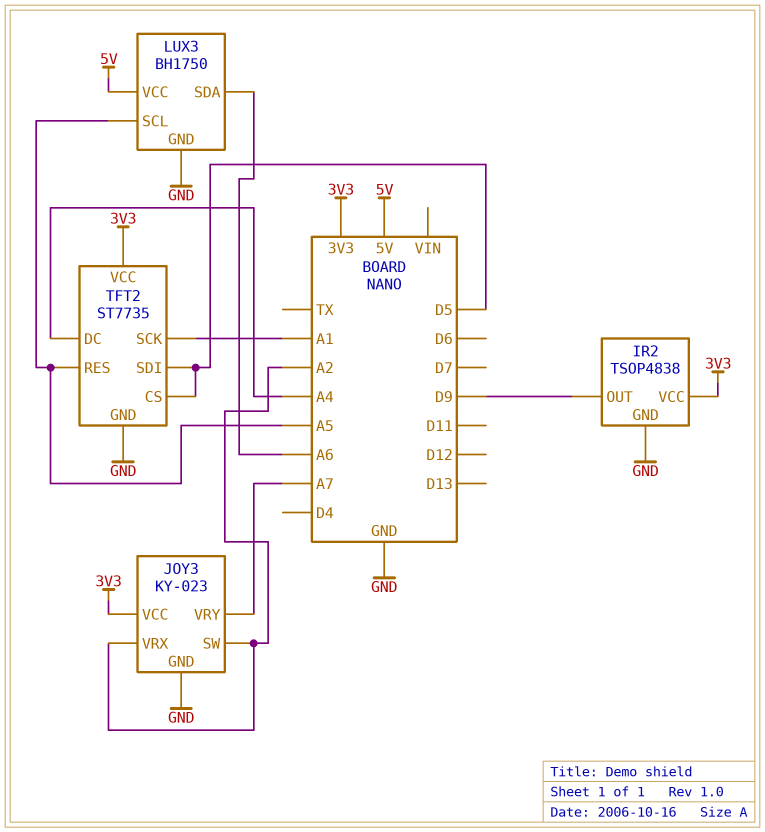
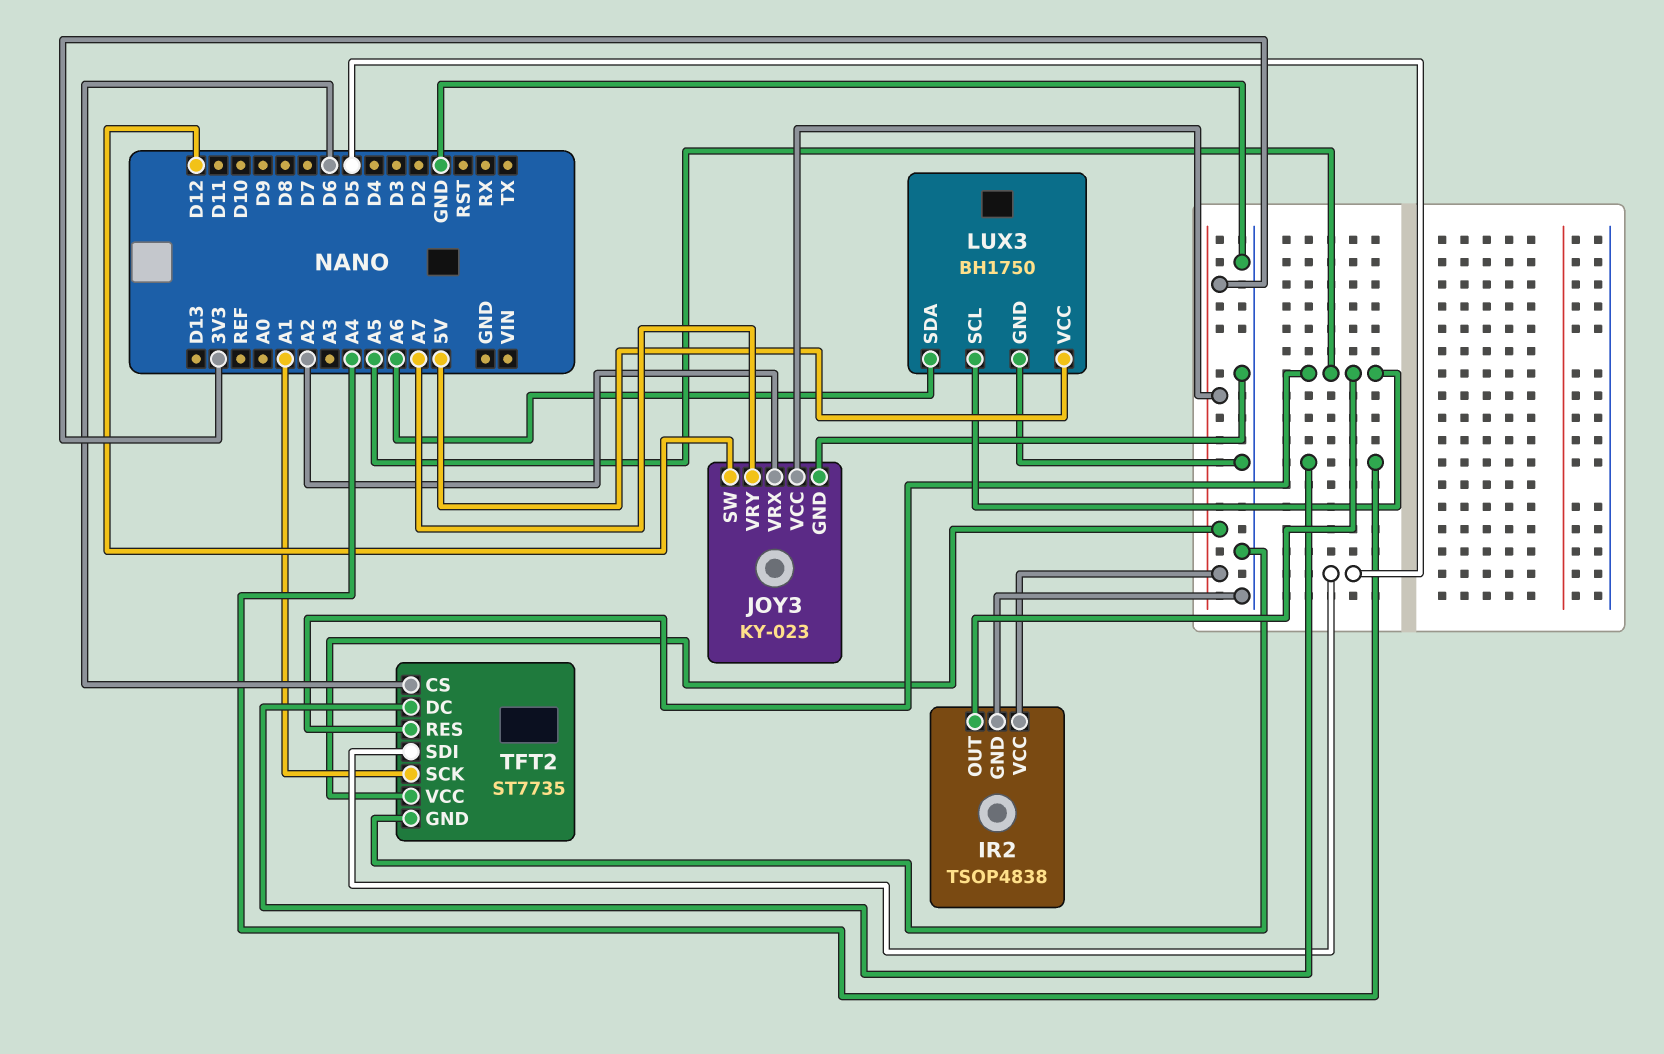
IR2 pin OUT: D9 -> A5
JOY3 pin SW: A2 -> D12
TFT2 pin CS: D5 -> D6

